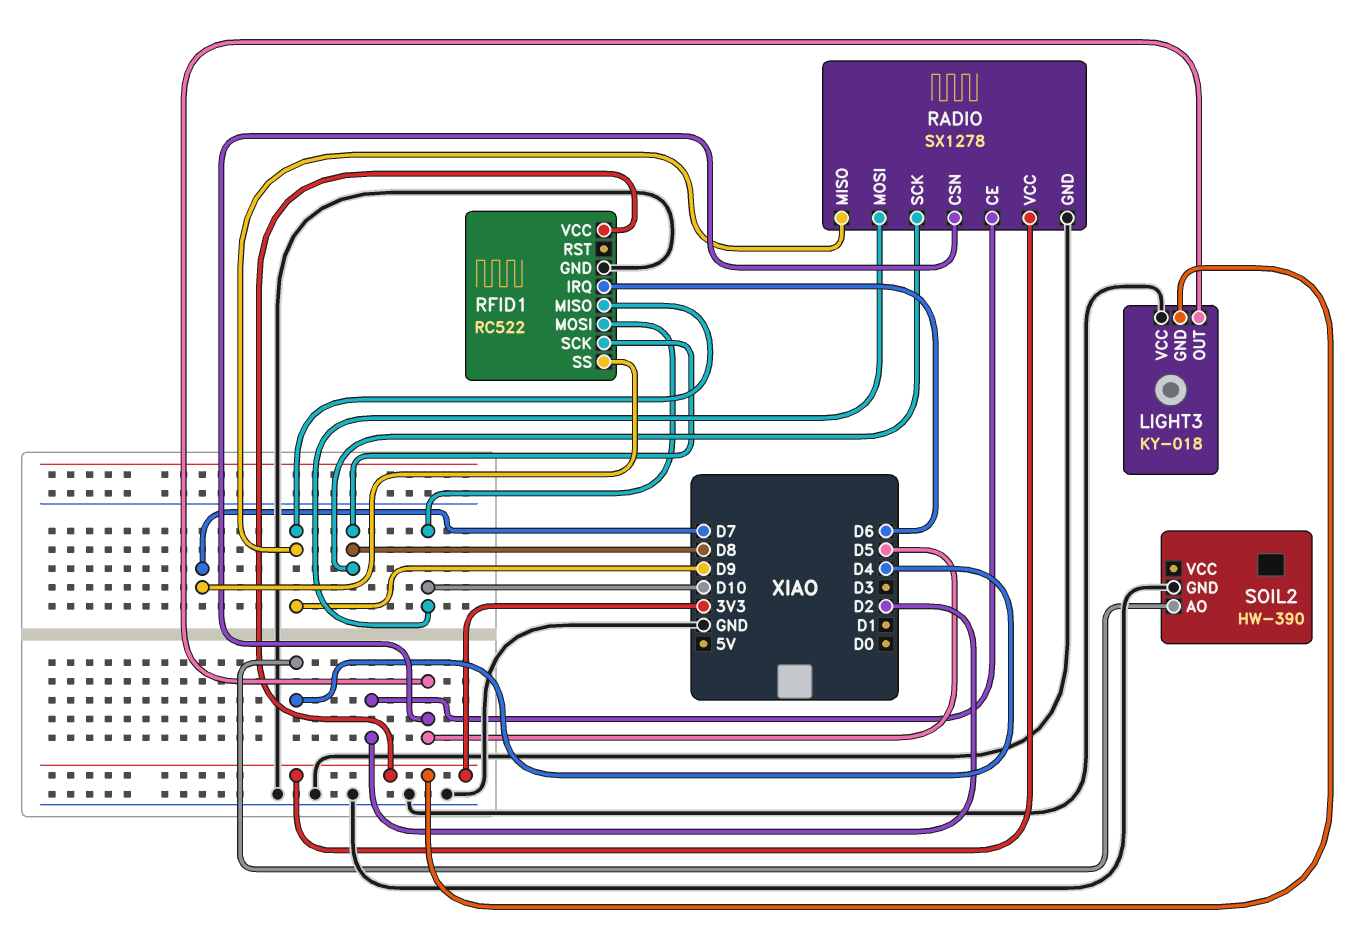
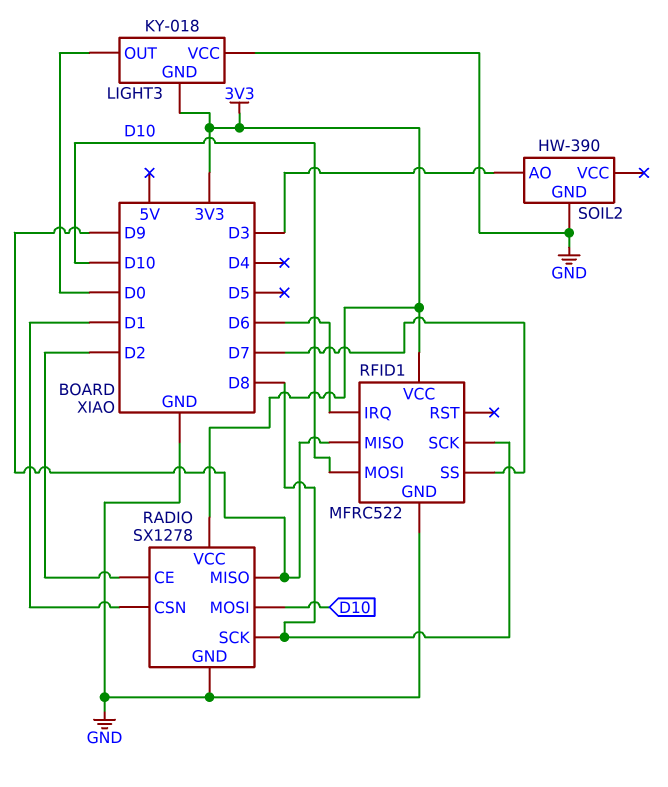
LIGHT3 pin OUT: D5 -> D0
RADIO pin CSN: D5 -> D1
RFID1: RC522 -> MFRC522
SOIL2 pin AO: D4 -> D3

